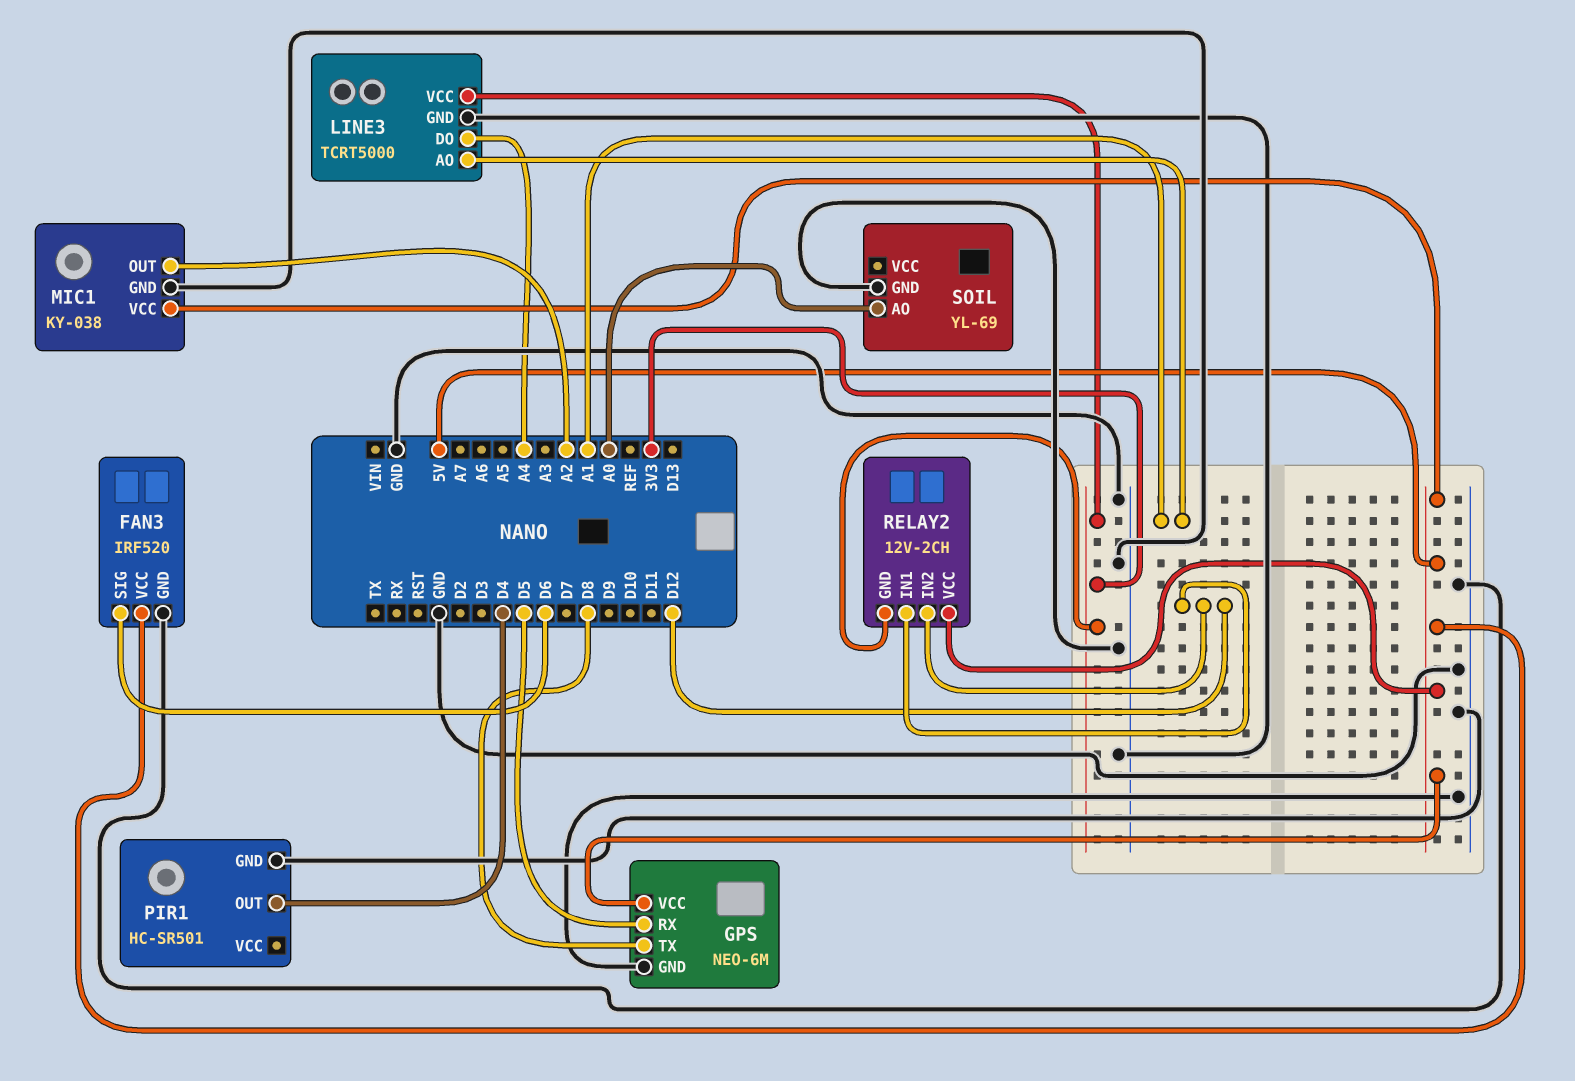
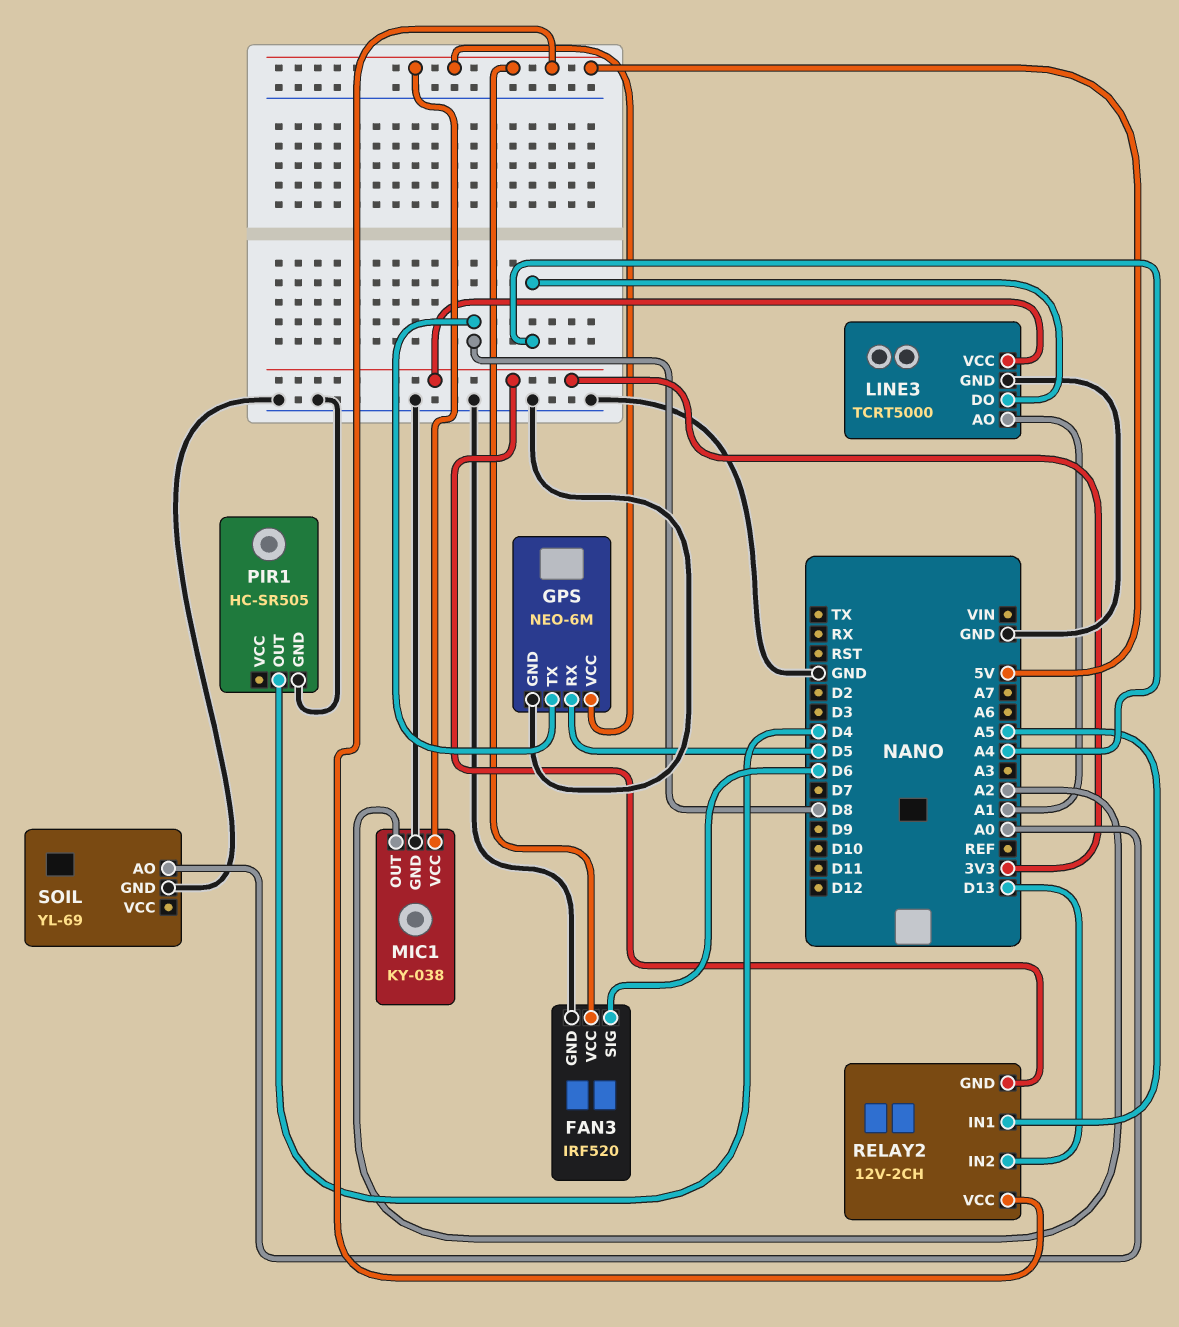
PIR1: HC-SR501 -> HC-SR505
RELAY2 pin IN1: D12 -> A5
RELAY2 pin IN2: D12 -> D13

